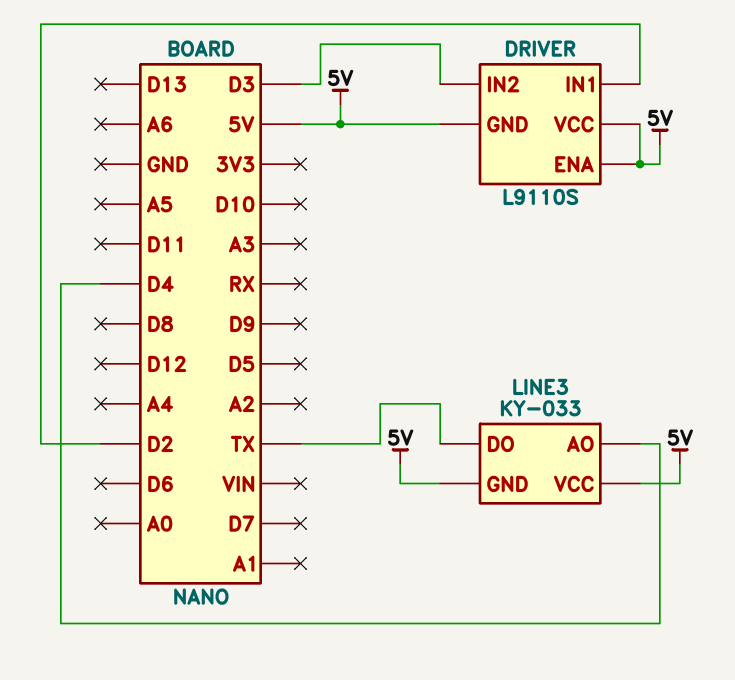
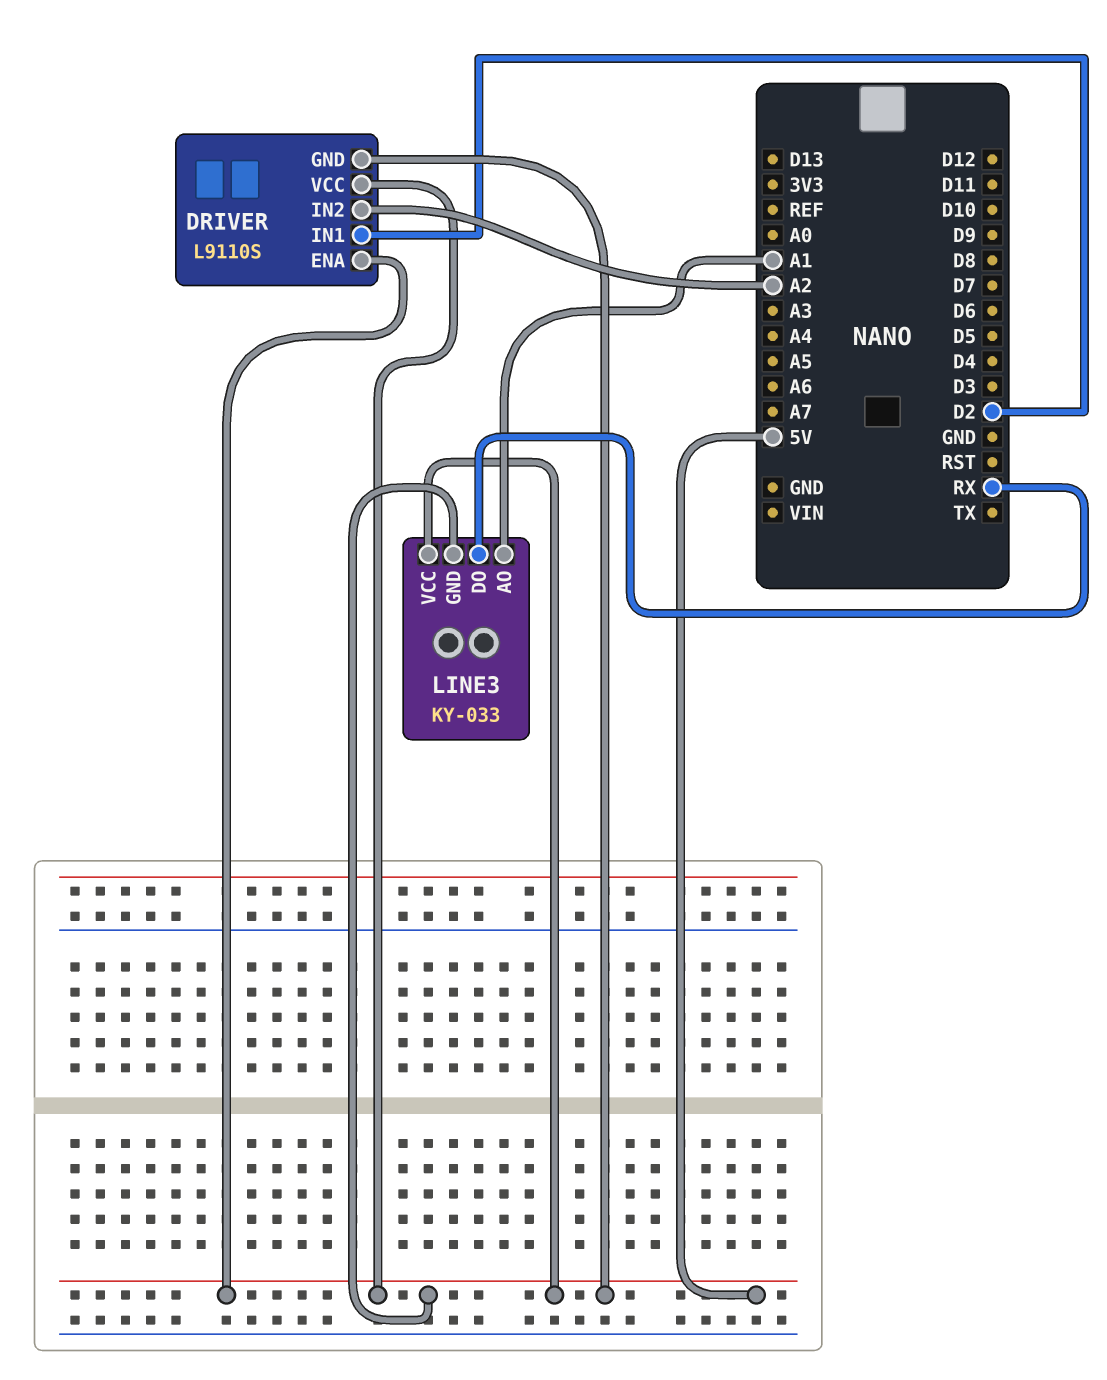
DRIVER pin IN2: D3 -> A2
LINE3 pin AO: D4 -> A1
LINE3 pin DO: TX -> RX

